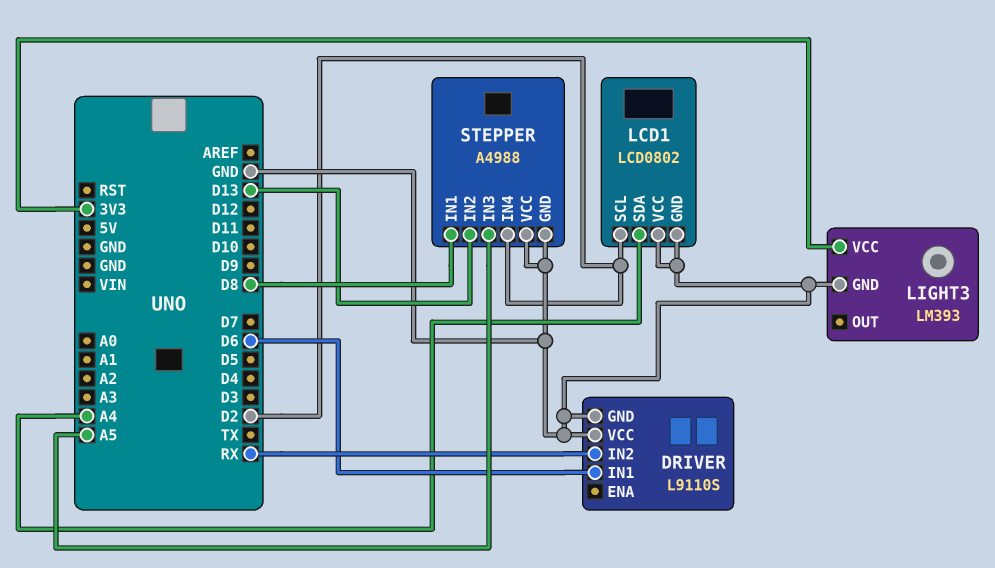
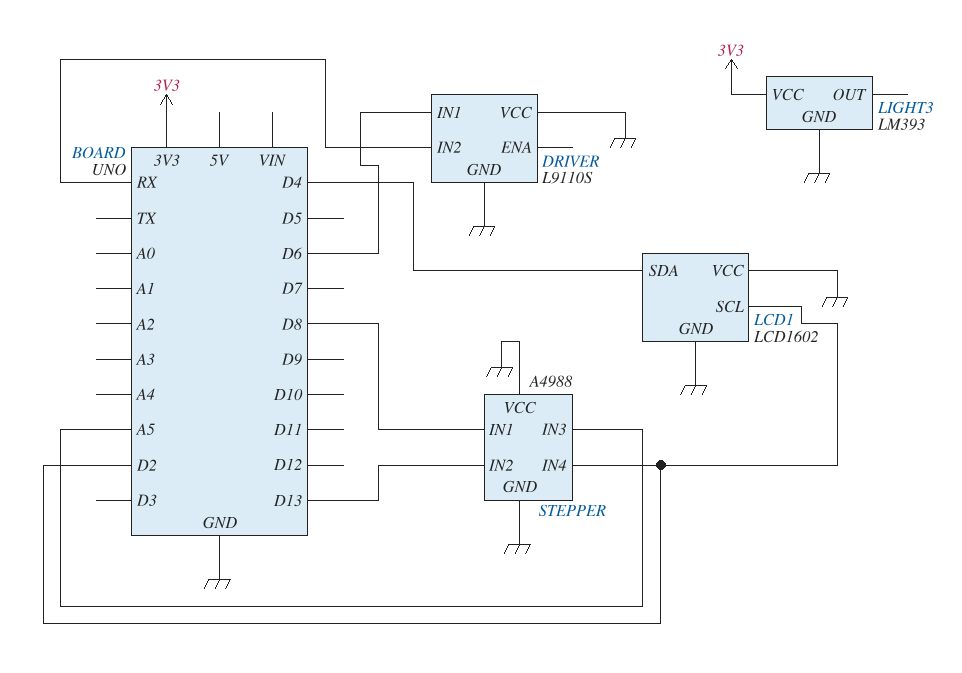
LCD1: LCD0802 -> LCD1602
LCD1 pin SDA: A4 -> D4

